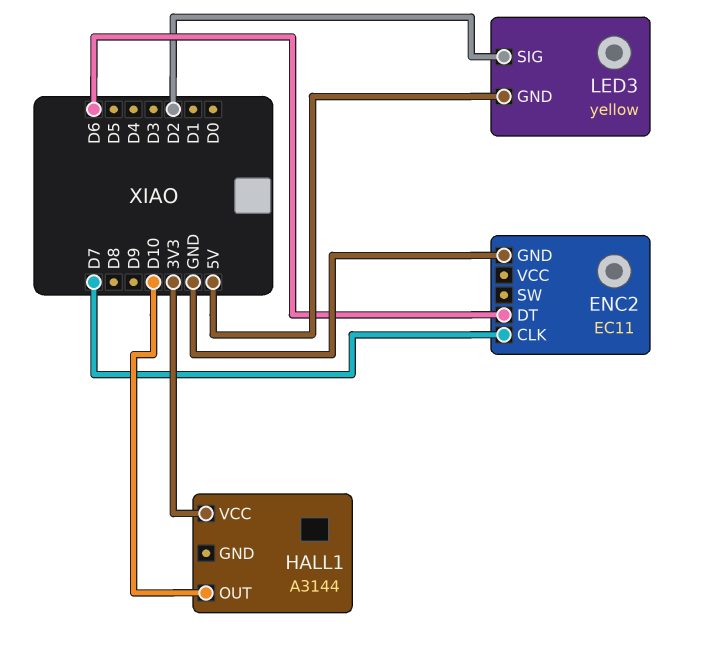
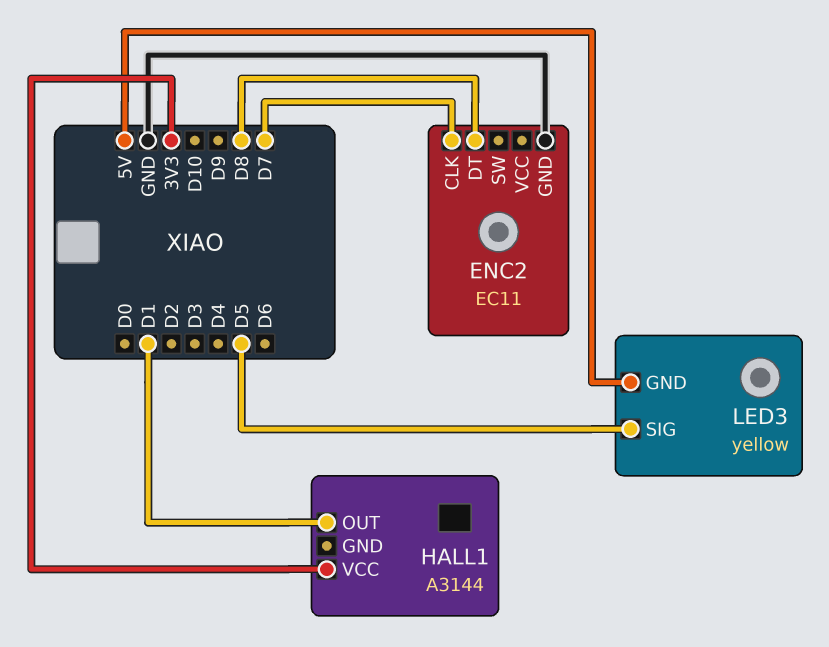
ENC2 pin DT: D6 -> D8
HALL1 pin OUT: D10 -> D1
LED3 pin SIG: D2 -> D5

